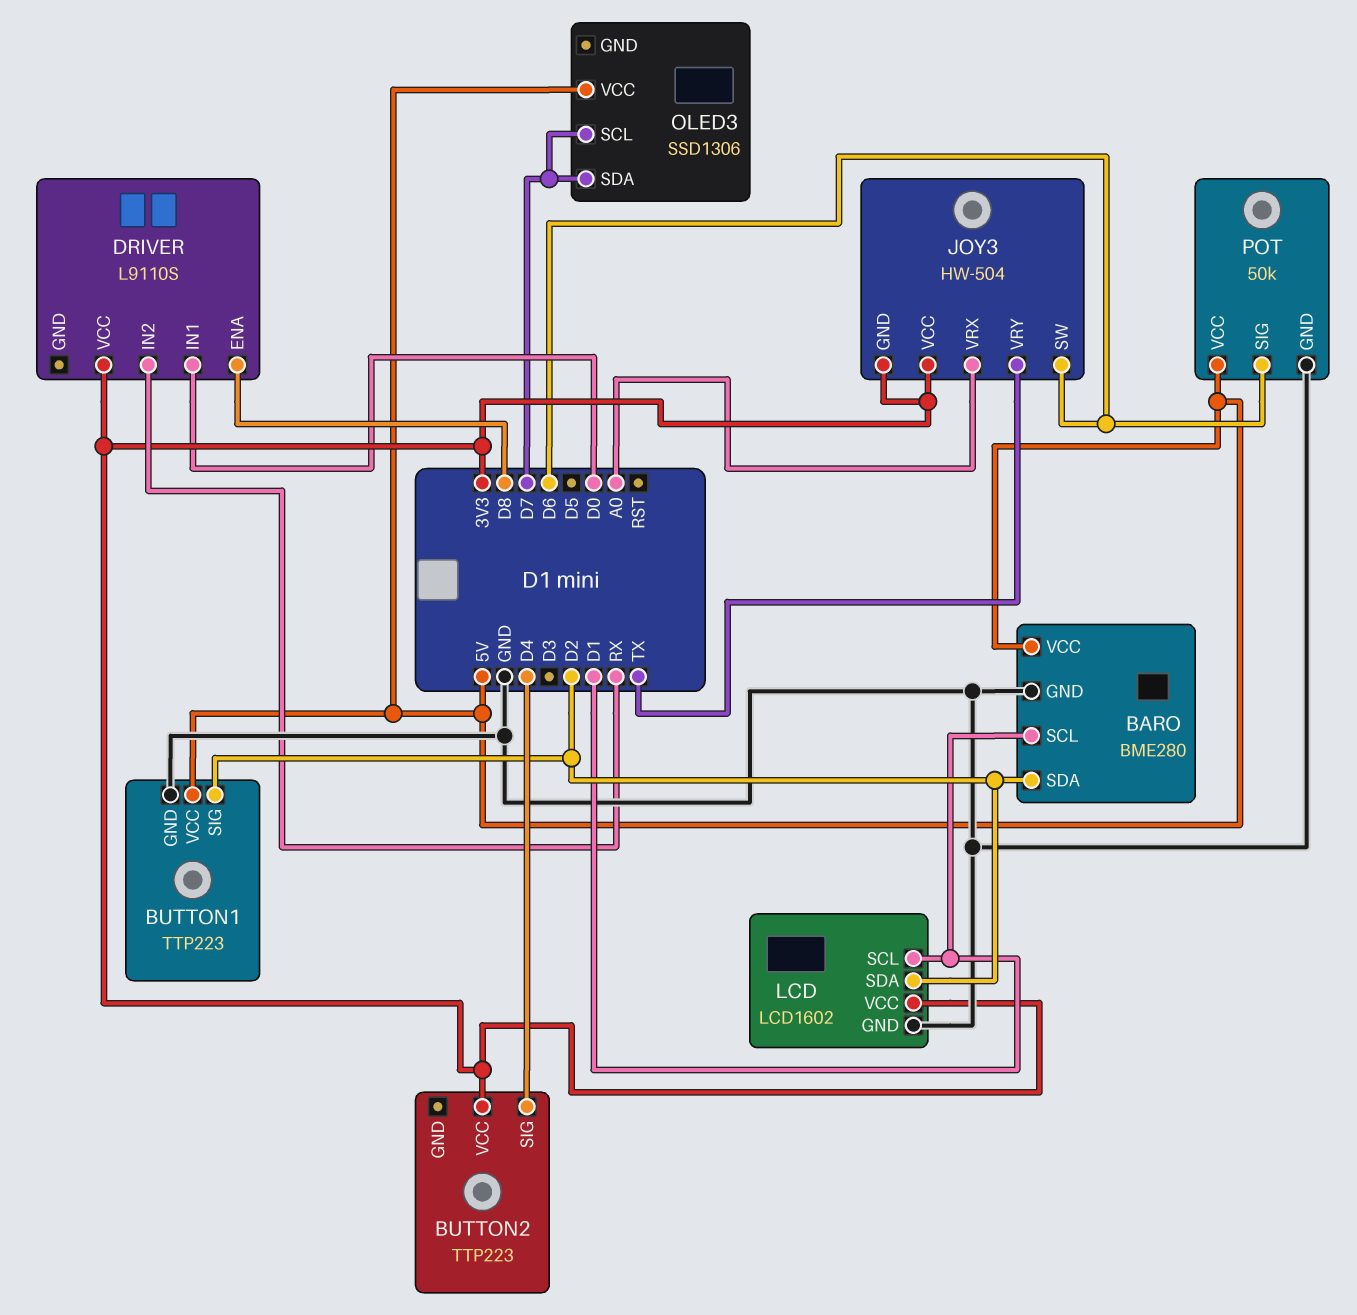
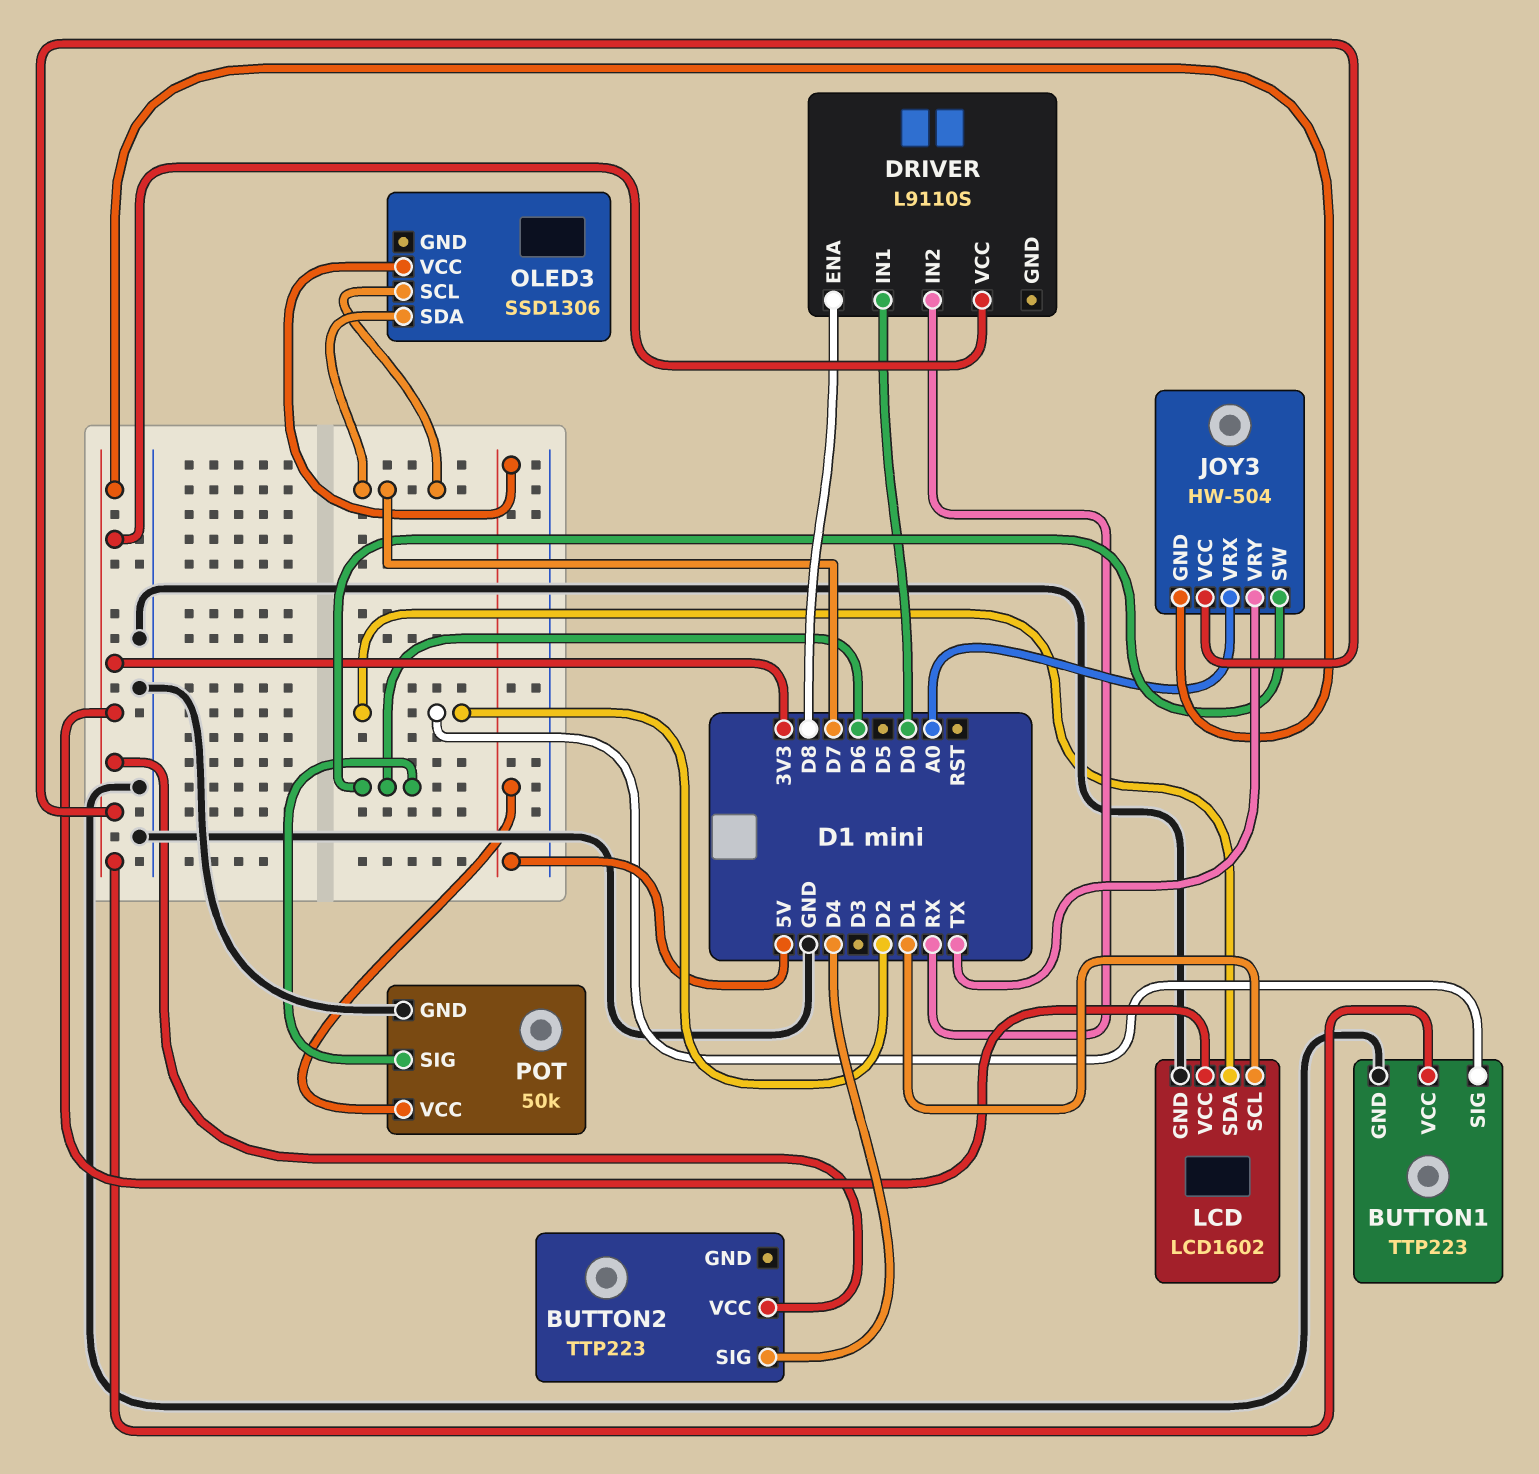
BARO: BME280 -> none
BARO pin GND: GND -> none
BARO pin SCL: D1 -> none
BARO pin SDA: D2 -> none
BARO pin VCC: 5V -> none
BUTTON1 pin VCC: 5V -> 3V3

